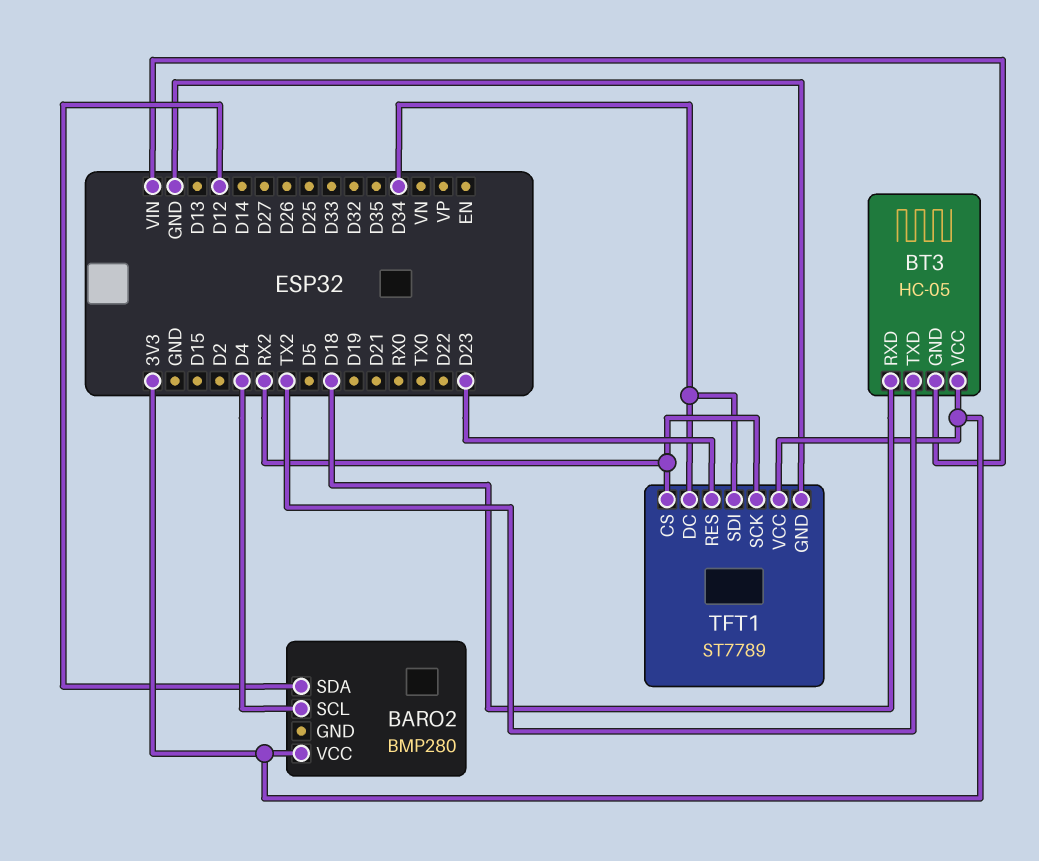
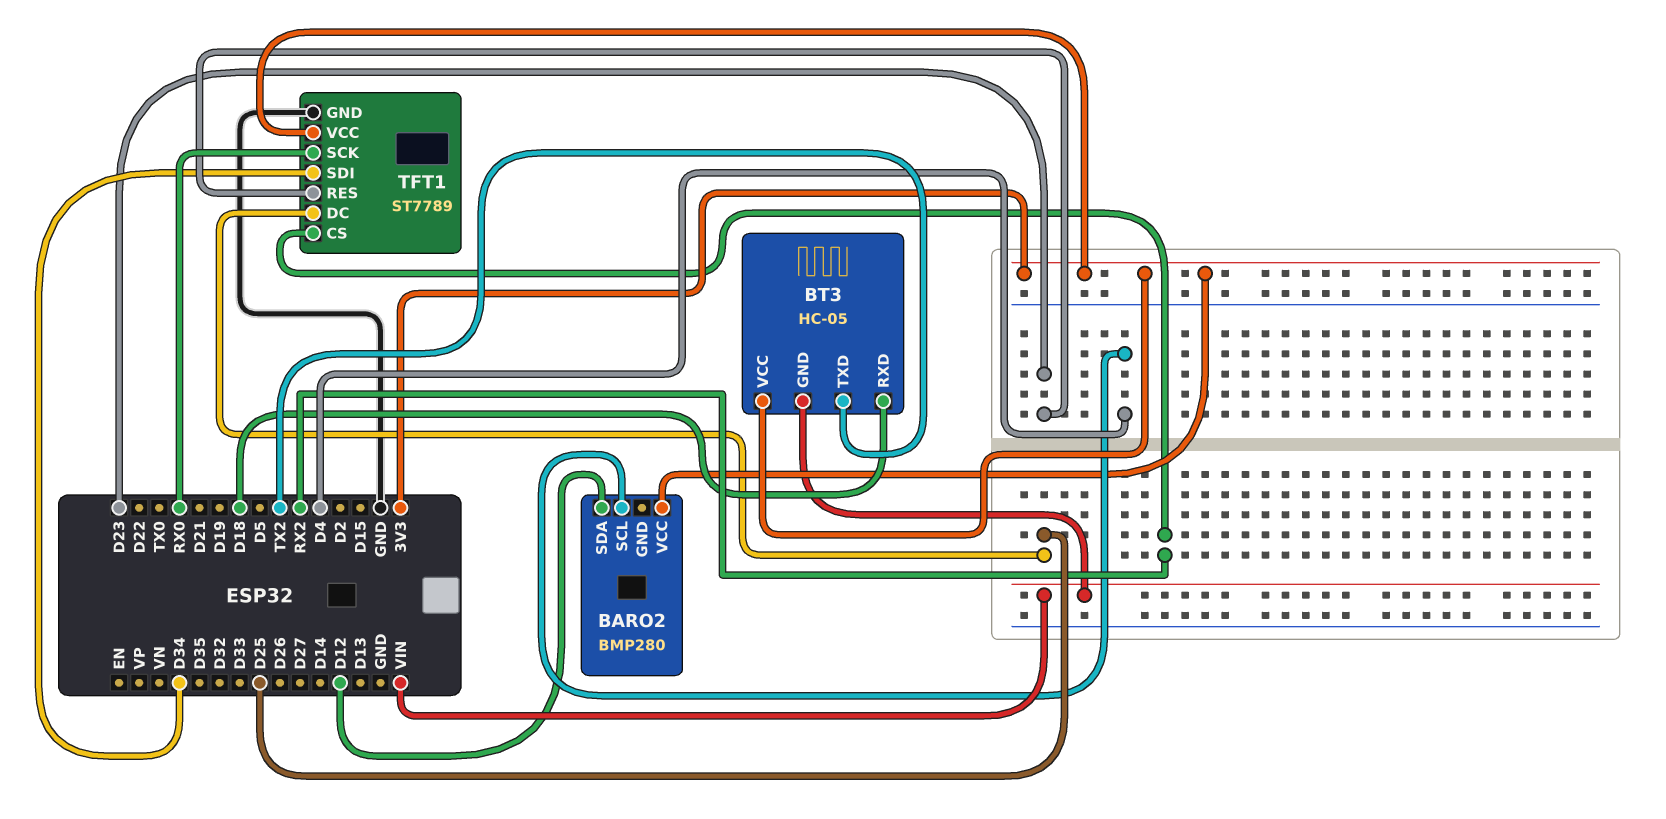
TFT1 pin DC: D34 -> D25
TFT1 pin SCK: RX2 -> RX0

